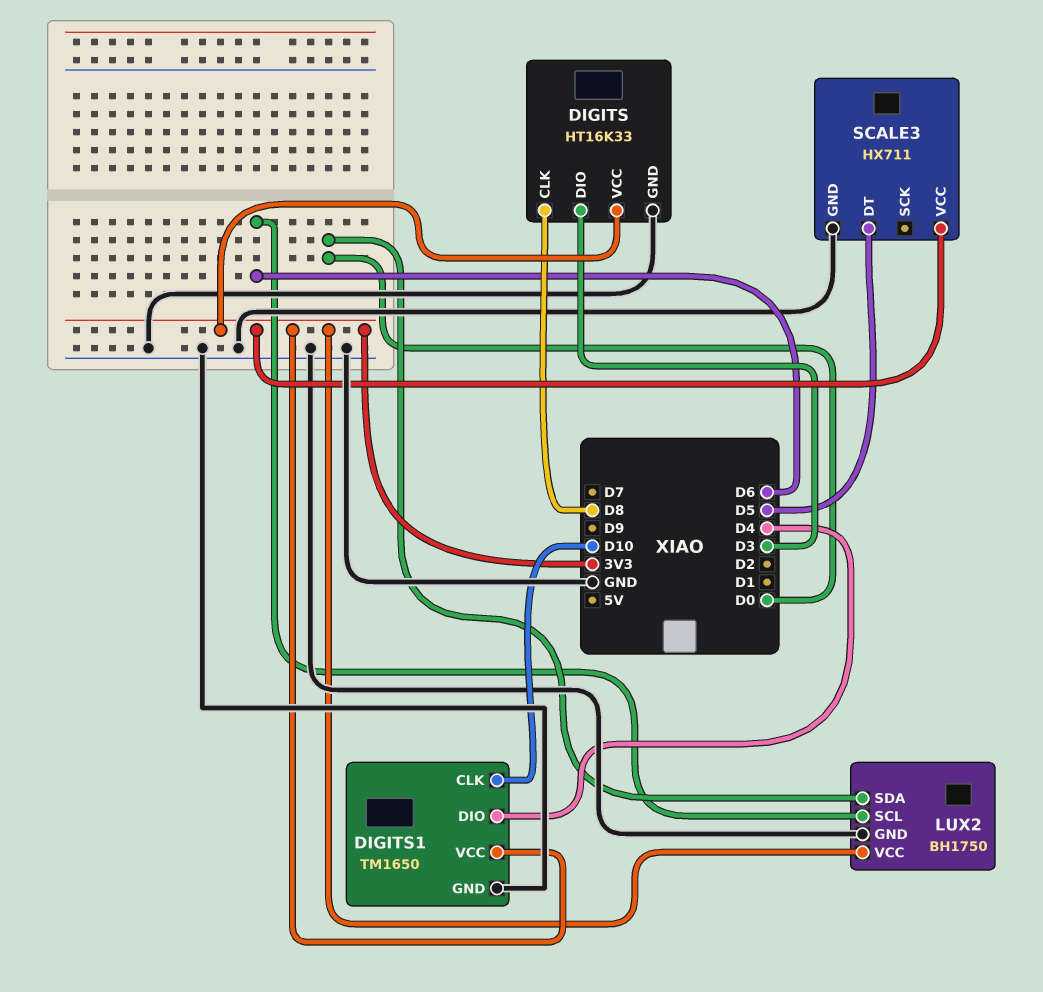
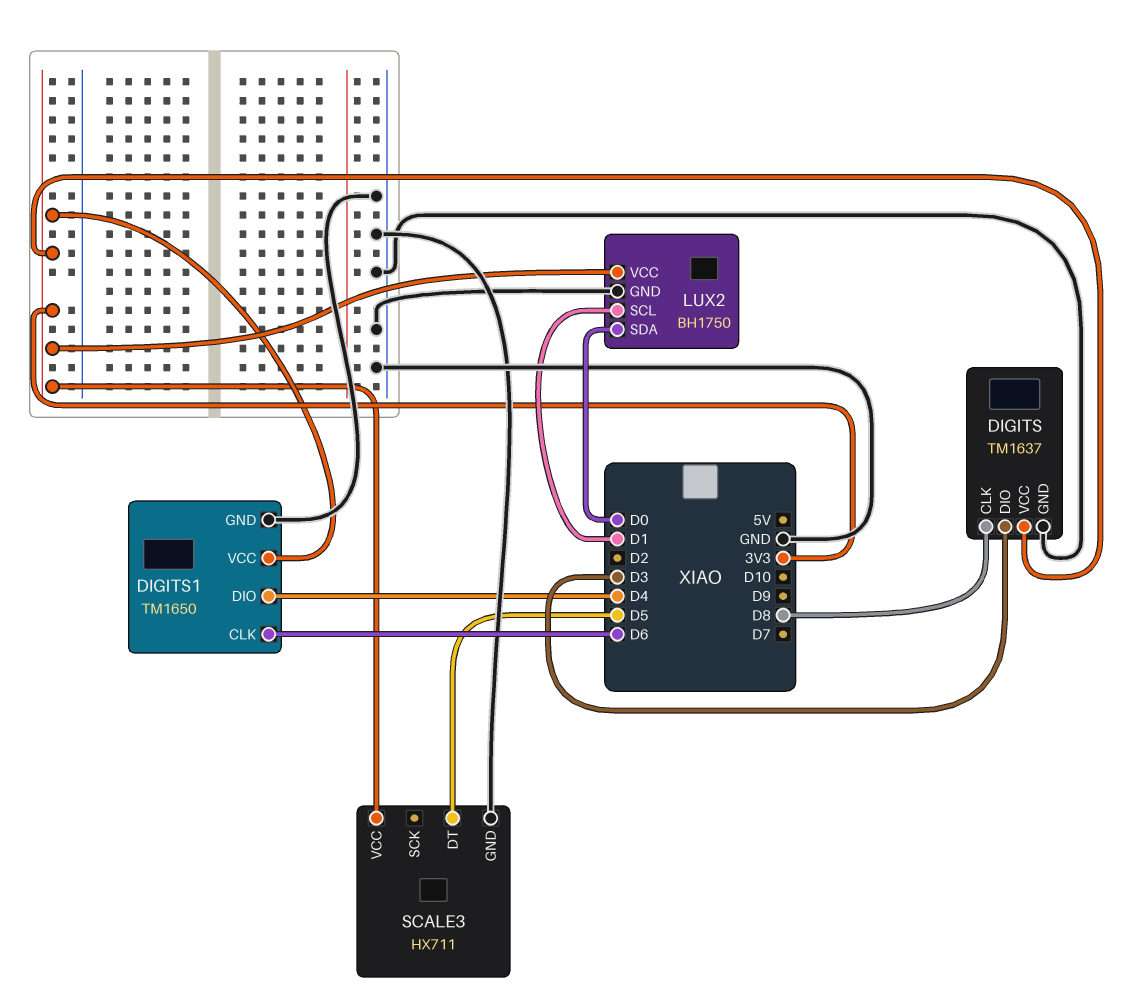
DIGITS: HT16K33 -> TM1637
DIGITS1 pin CLK: D10 -> D6
LUX2 pin SCL: D6 -> D1

